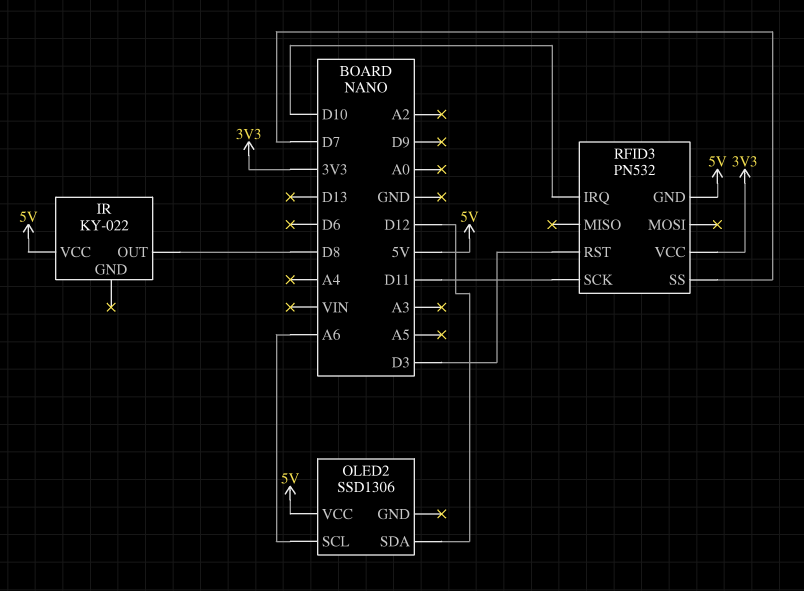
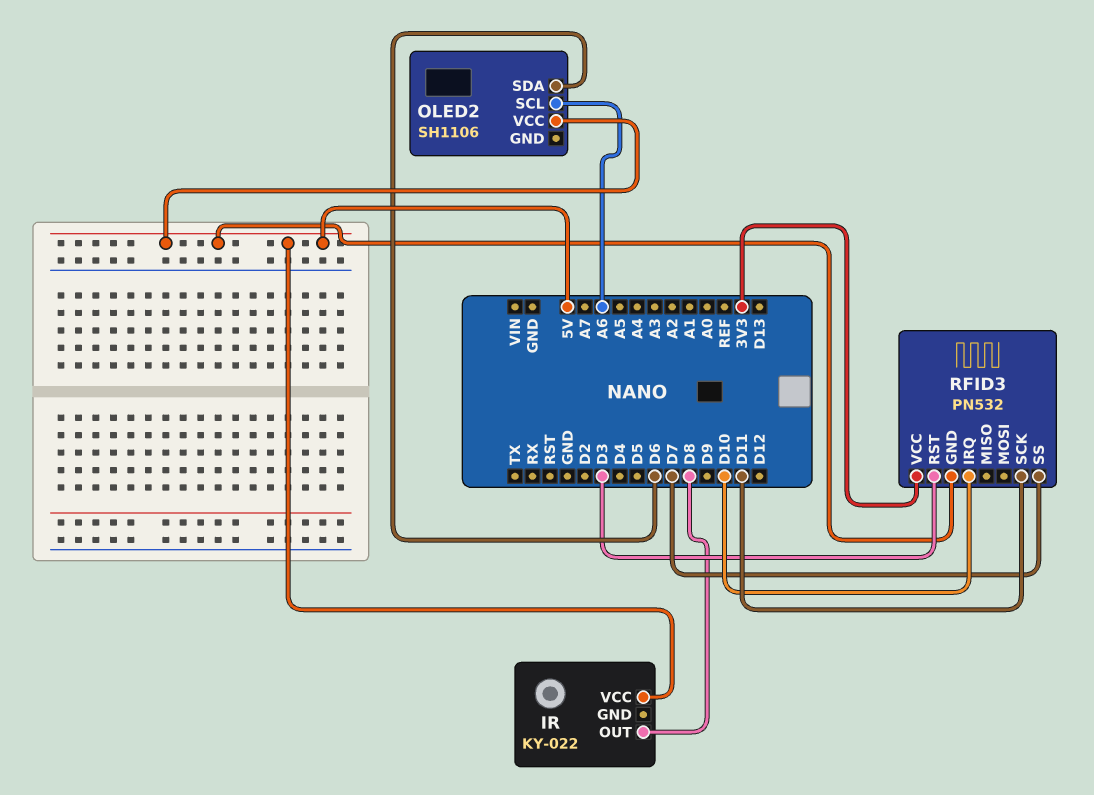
OLED2: SSD1306 -> SH1106
OLED2 pin SDA: D12 -> D6

